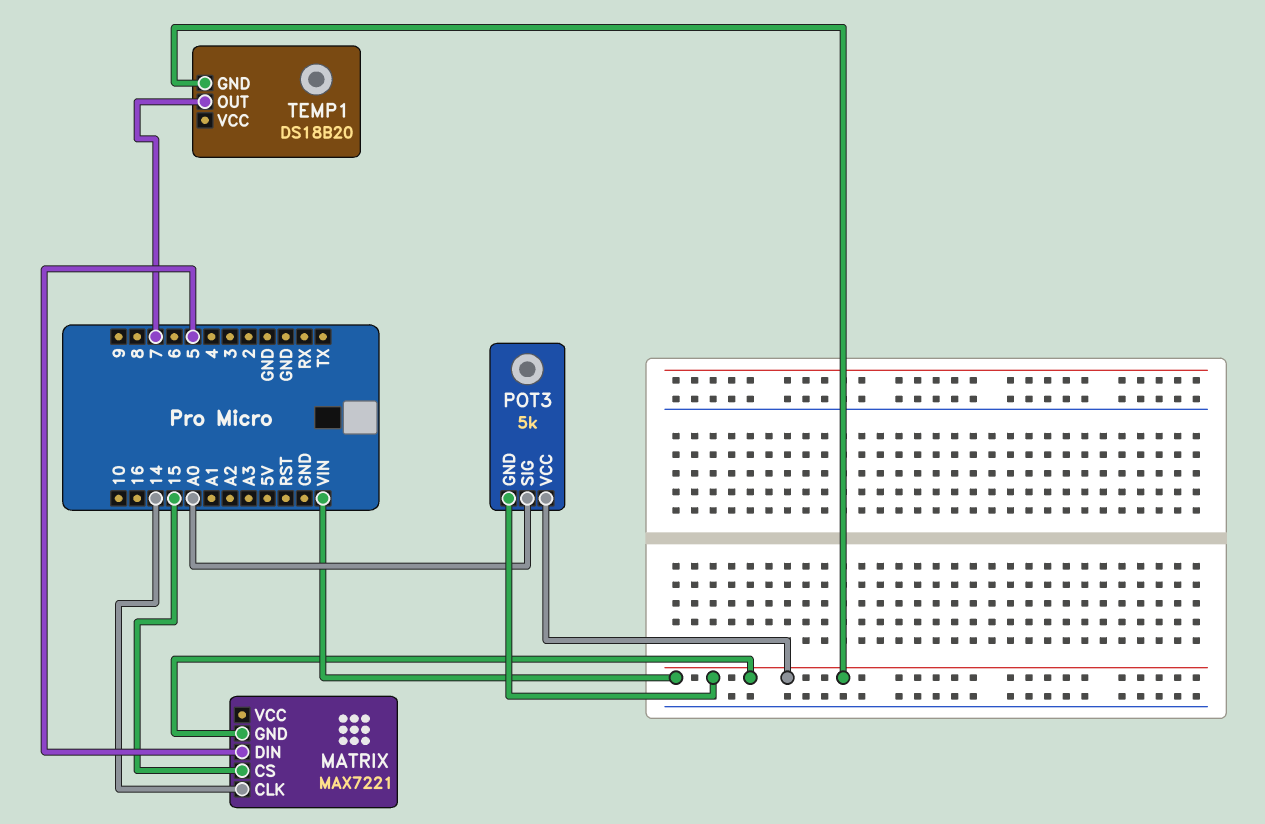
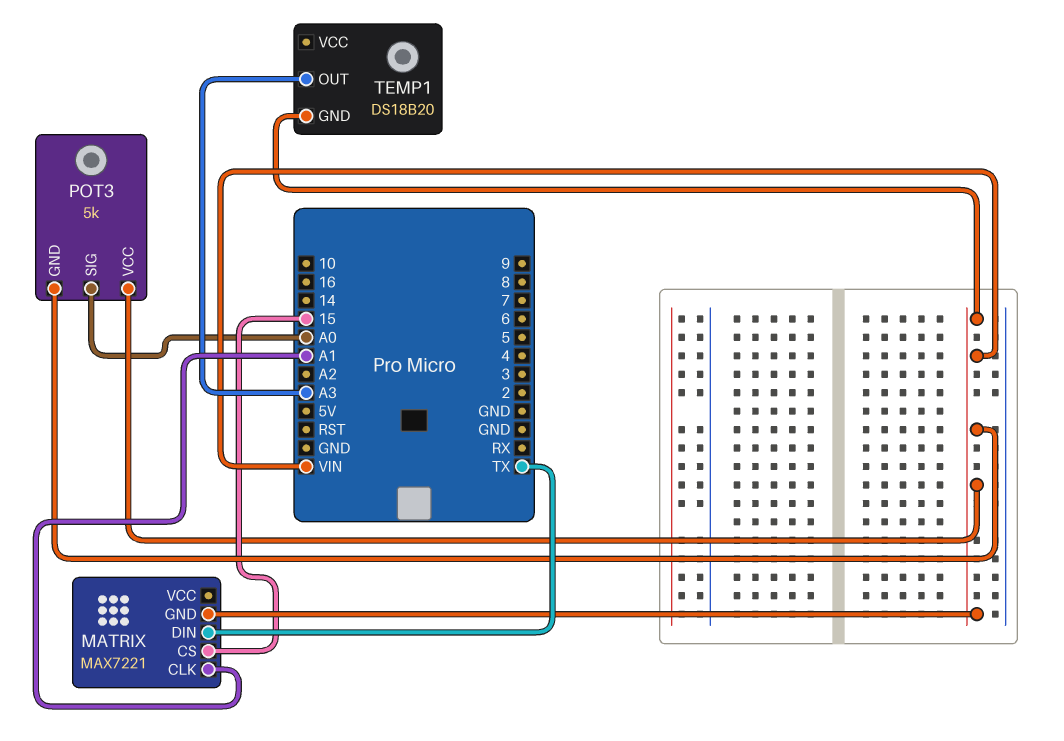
MATRIX pin CLK: 14 -> A1
MATRIX pin DIN: 5 -> TX
TEMP1 pin OUT: 7 -> A3

